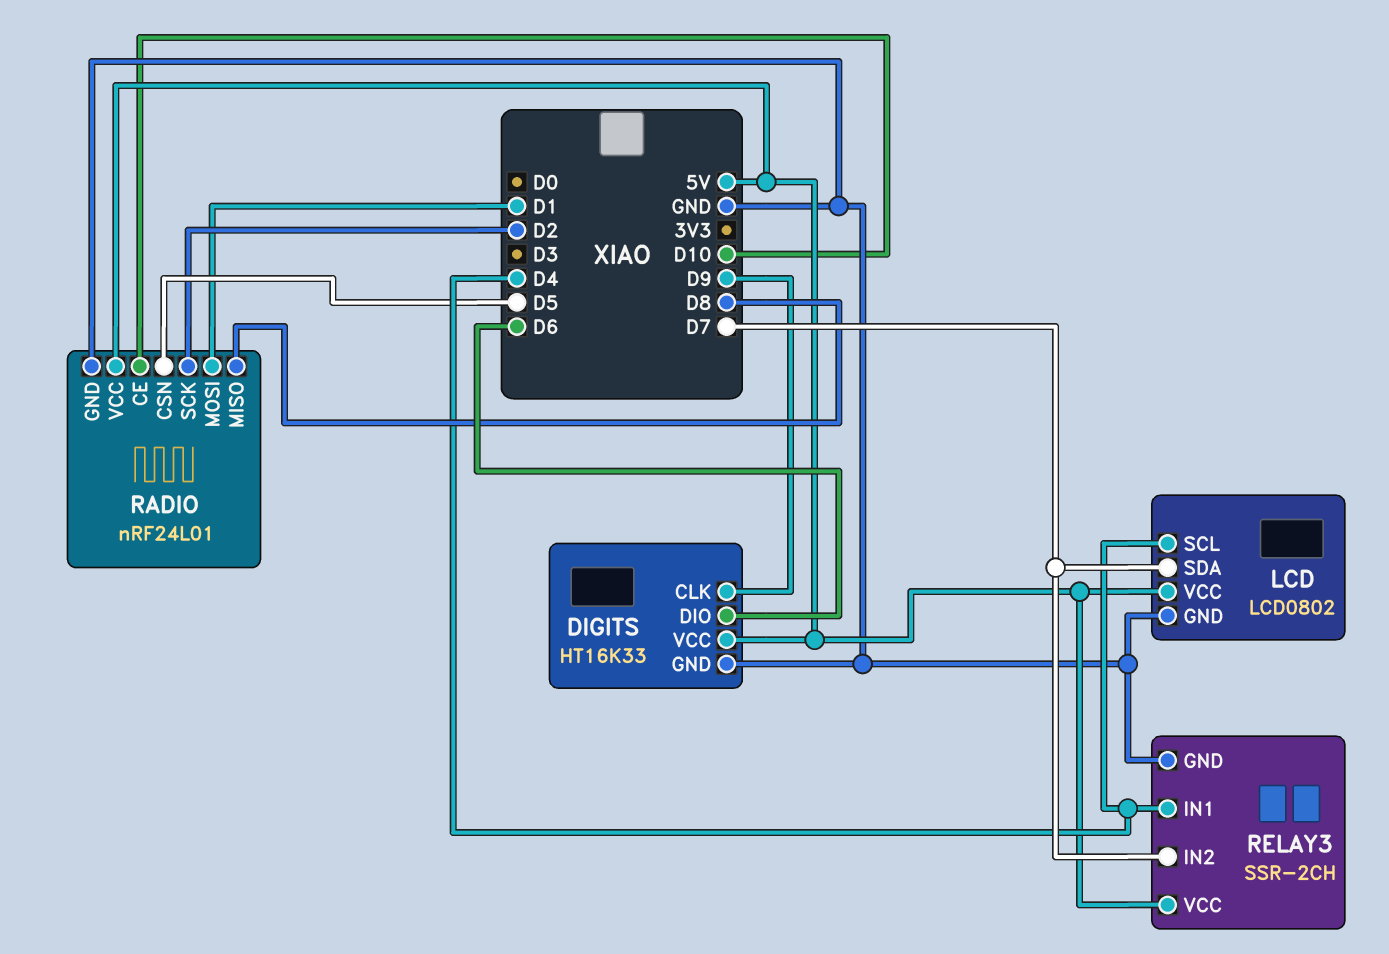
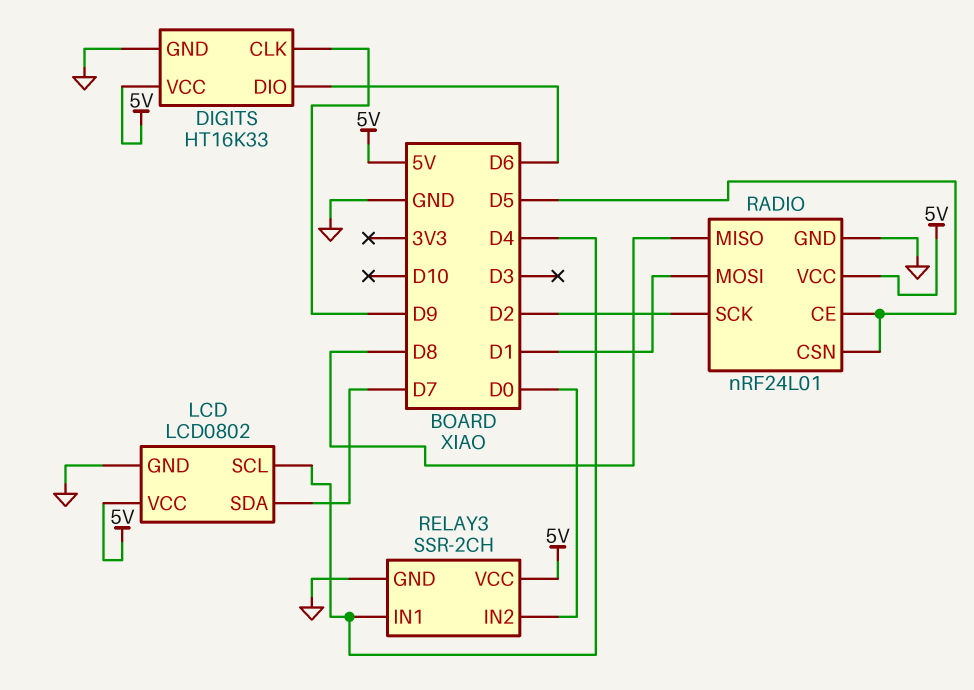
RADIO pin CE: D10 -> D5
RELAY3 pin IN2: D7 -> D0

